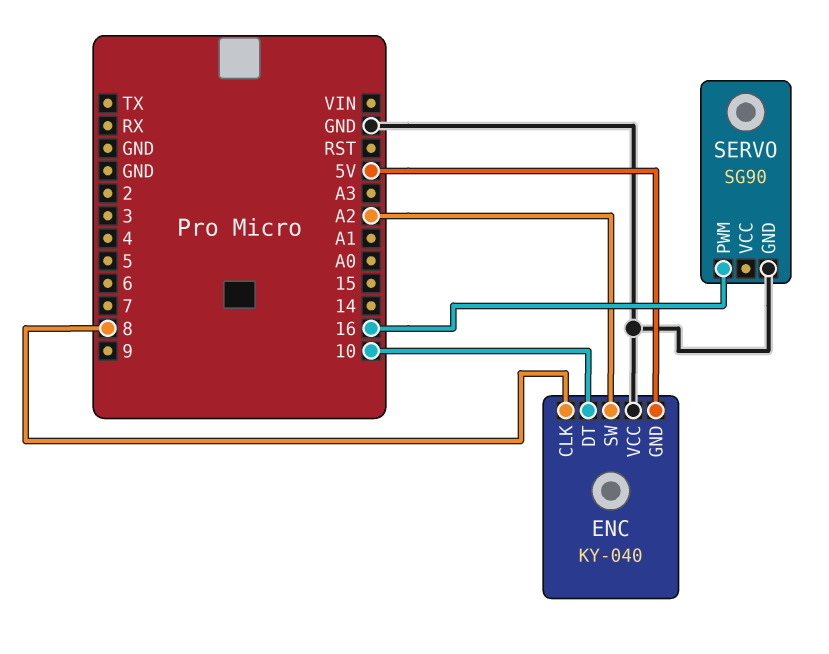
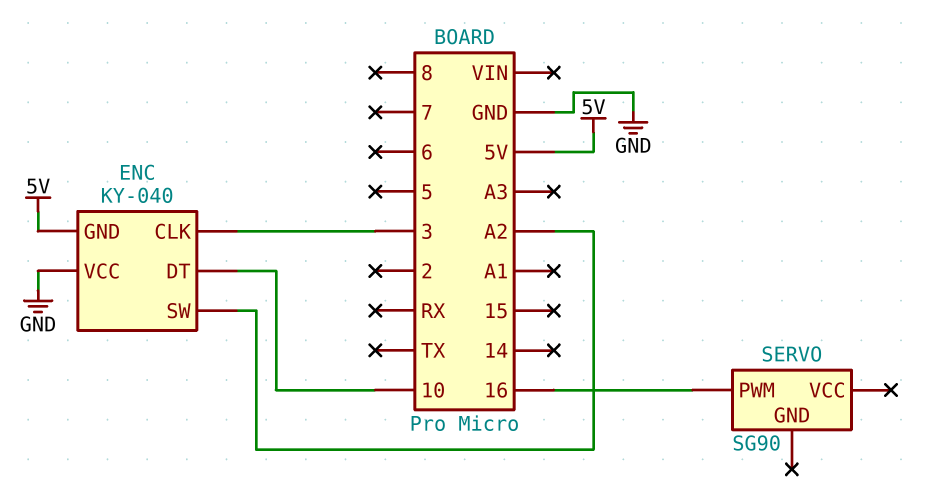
ENC pin CLK: 8 -> 3
SERVO pin GND: GND -> none

